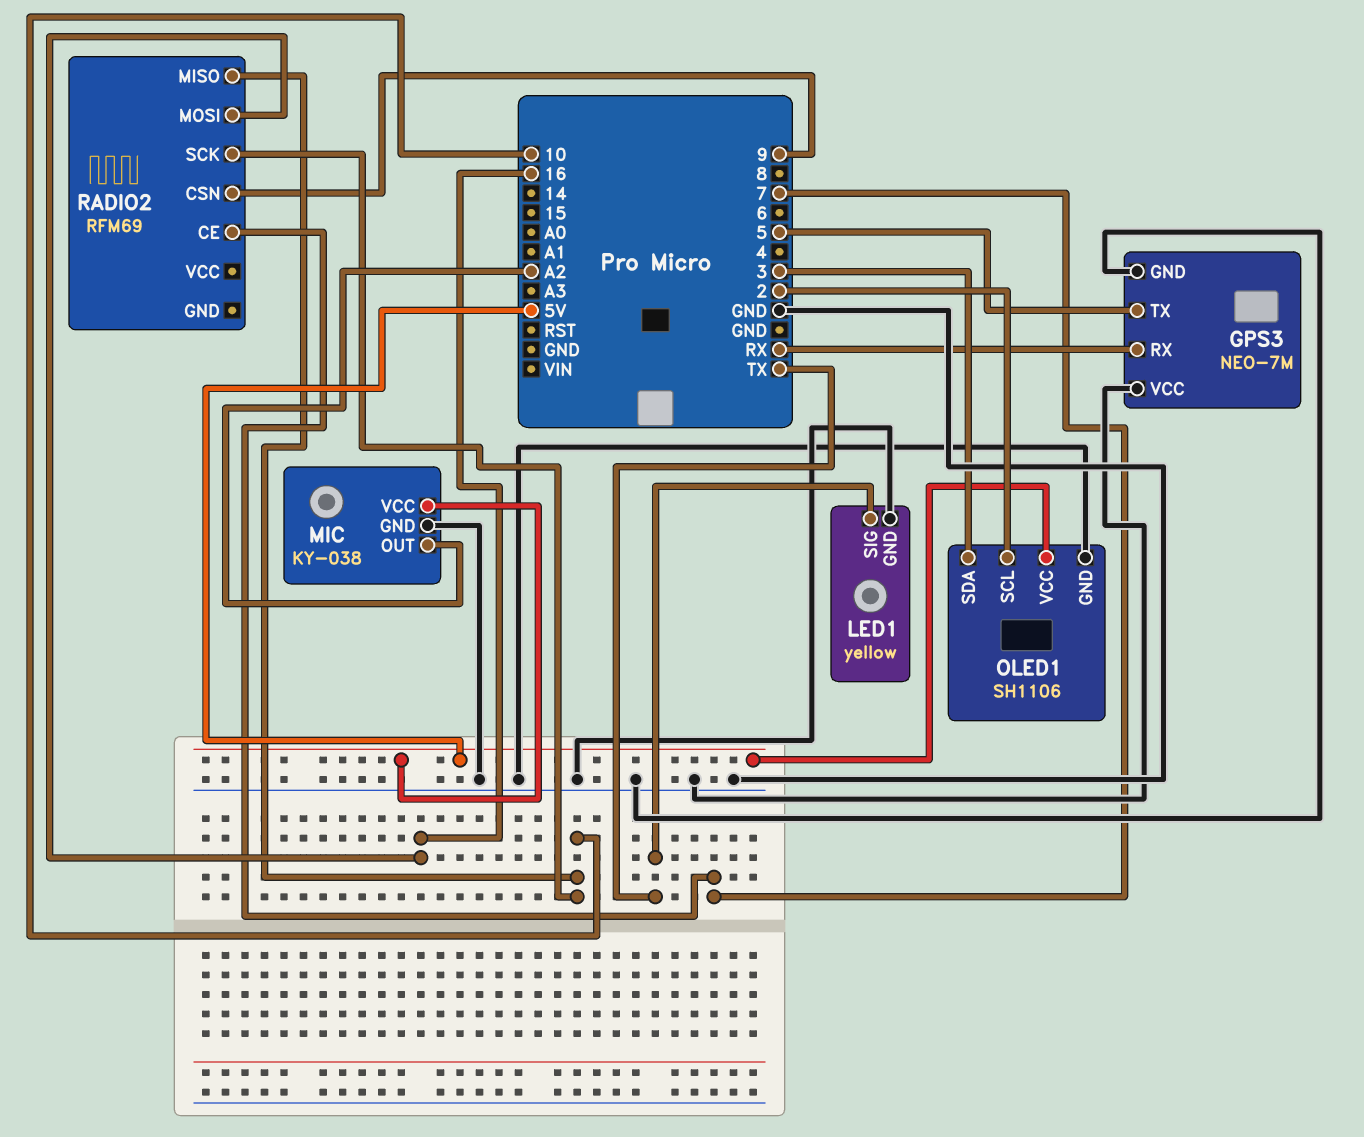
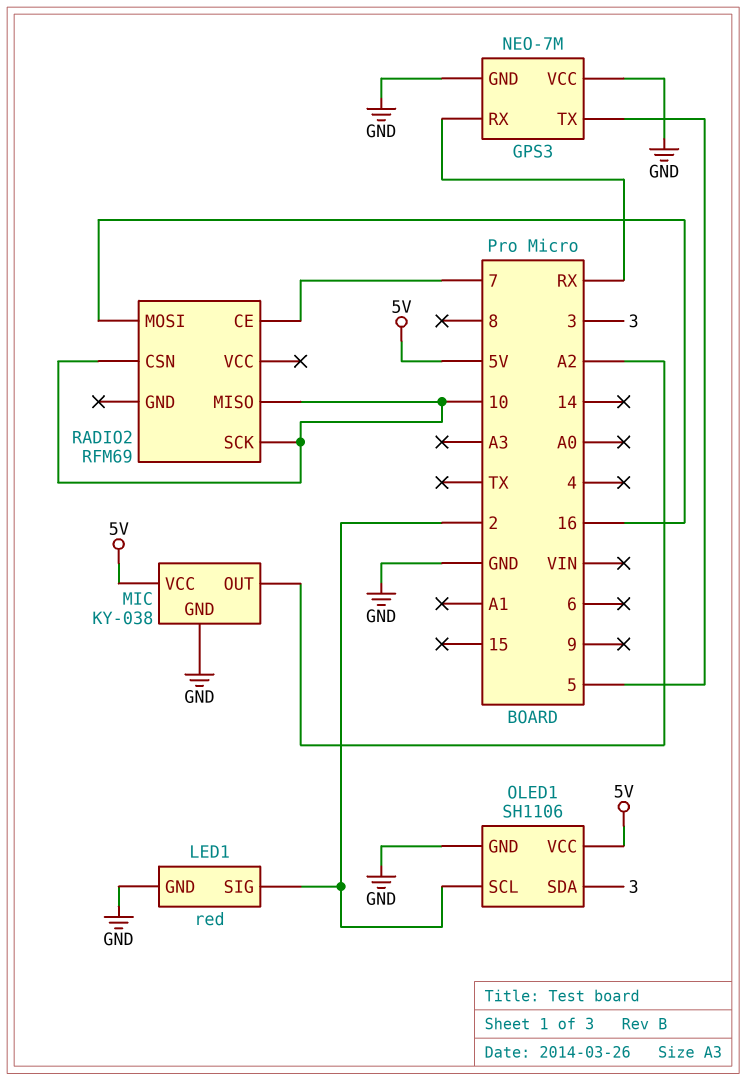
LED1: yellow -> red
LED1 pin SIG: TX -> 2
RADIO2 pin CSN: 9 -> 10

